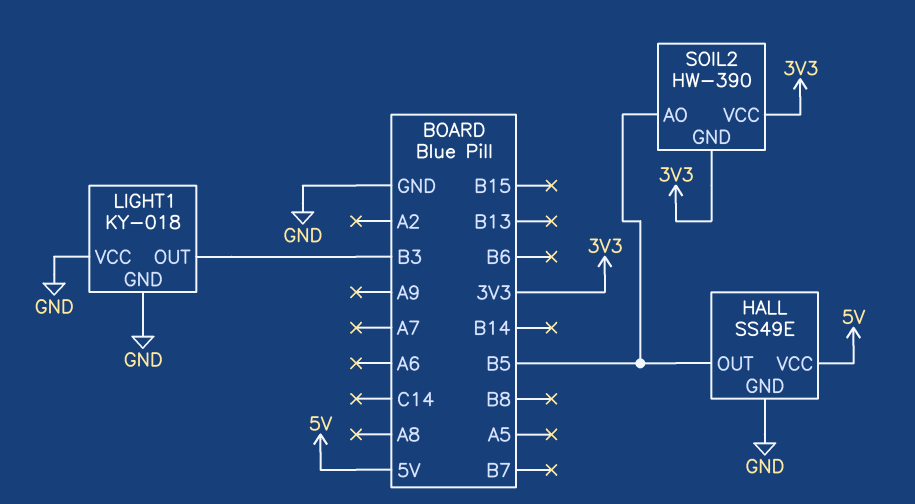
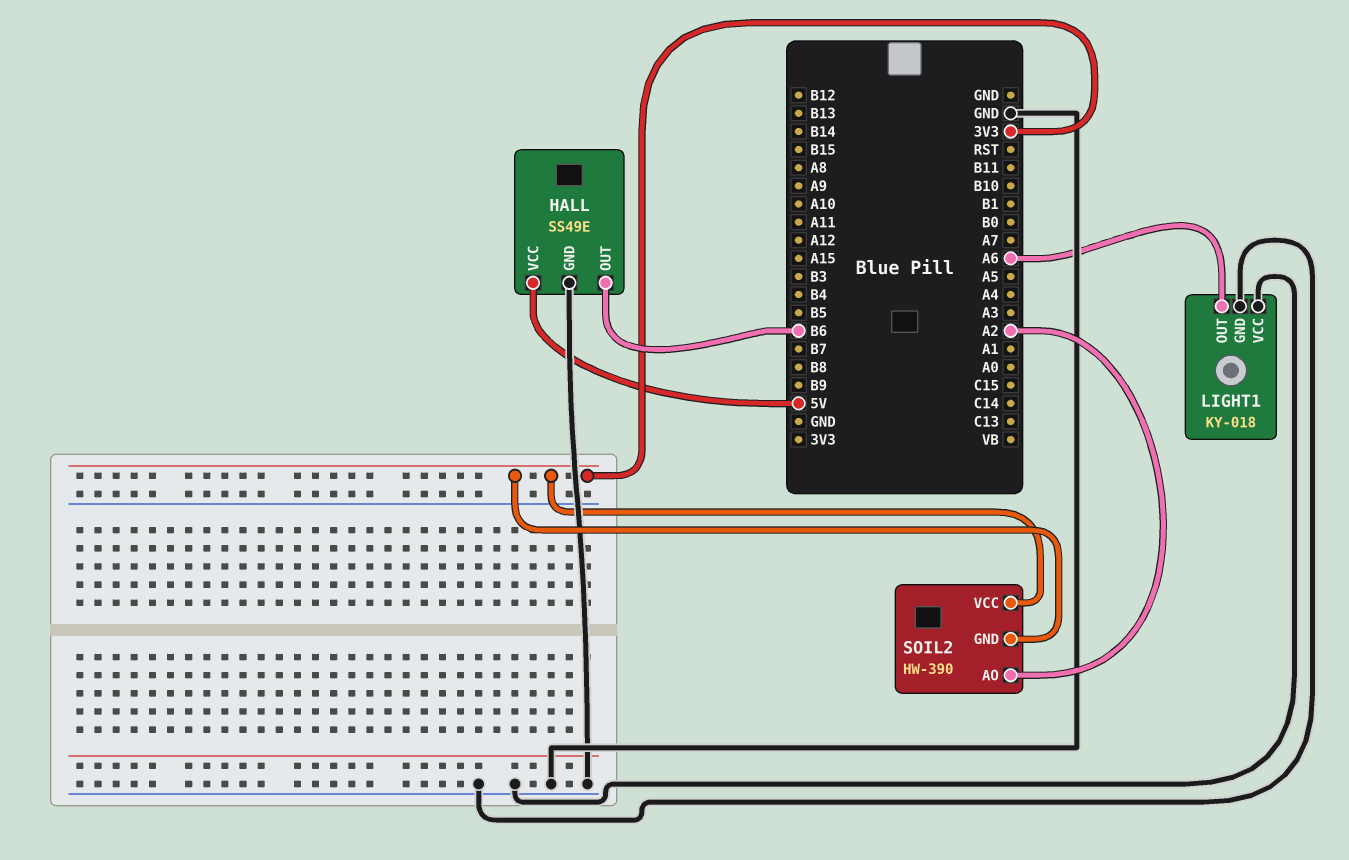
HALL pin OUT: B5 -> B6
LIGHT1 pin OUT: B3 -> A6
SOIL2 pin AO: B5 -> A2

